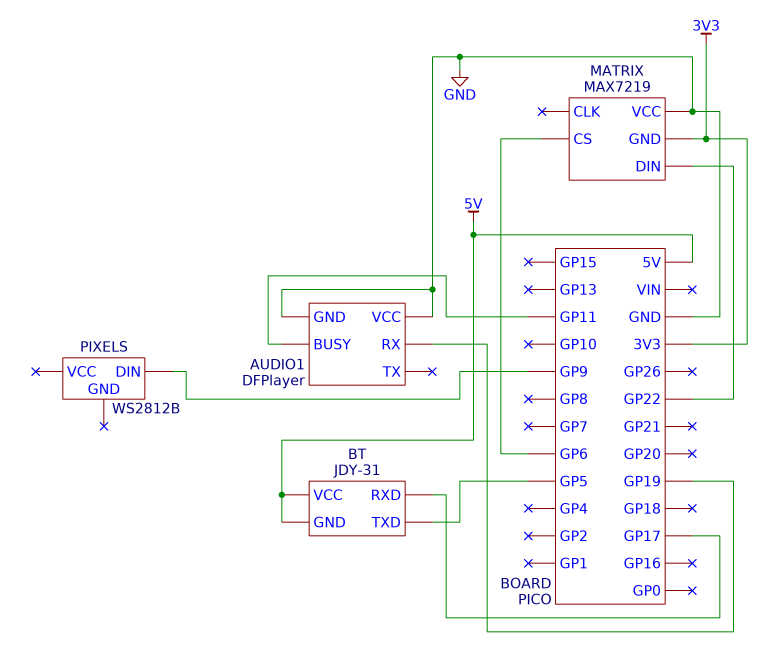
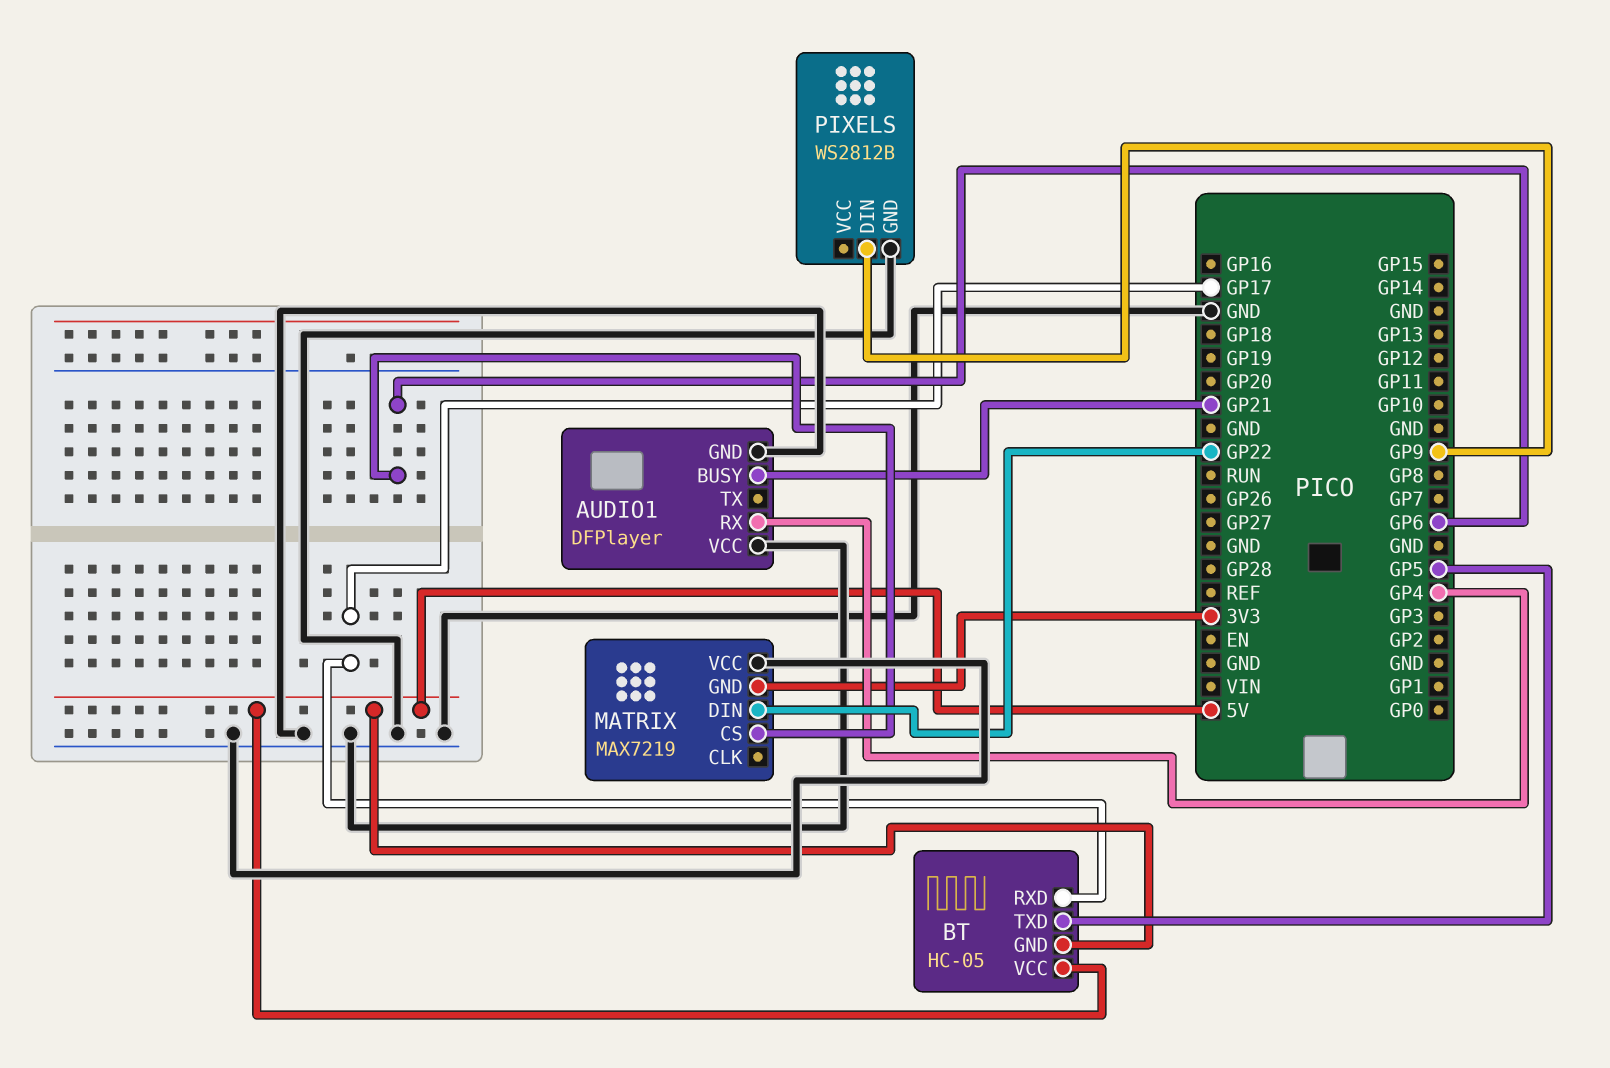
AUDIO1 pin BUSY: GP11 -> GP21
AUDIO1 pin RX: GP19 -> GP4
BT: JDY-31 -> HC-05
PIXELS pin GND: none -> GND

